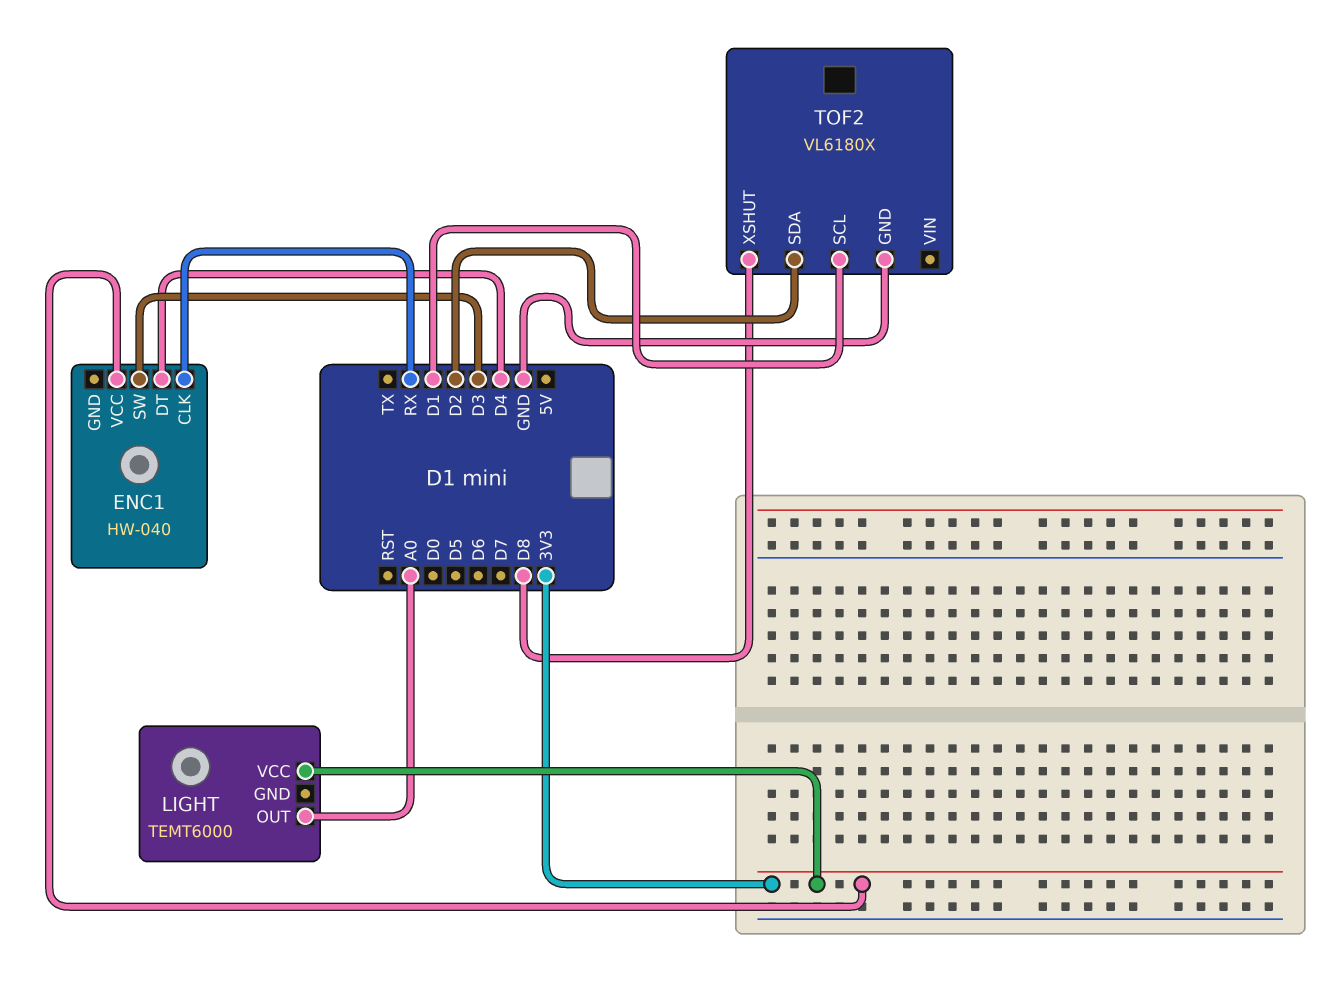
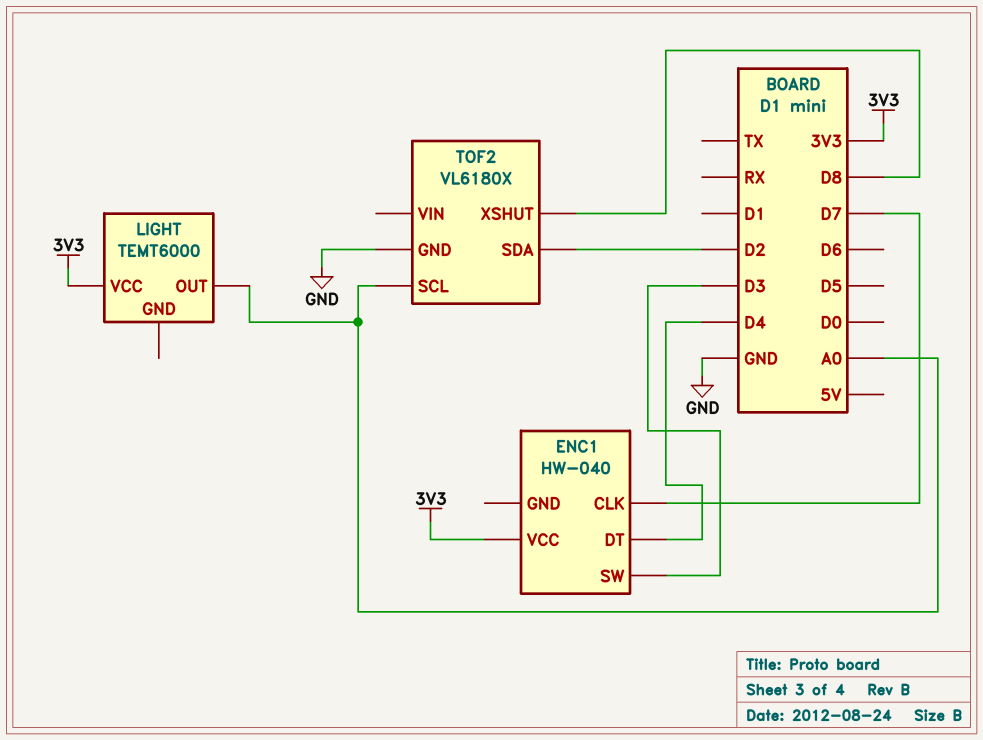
ENC1 pin CLK: RX -> D7
TOF2 pin SCL: D1 -> A0

